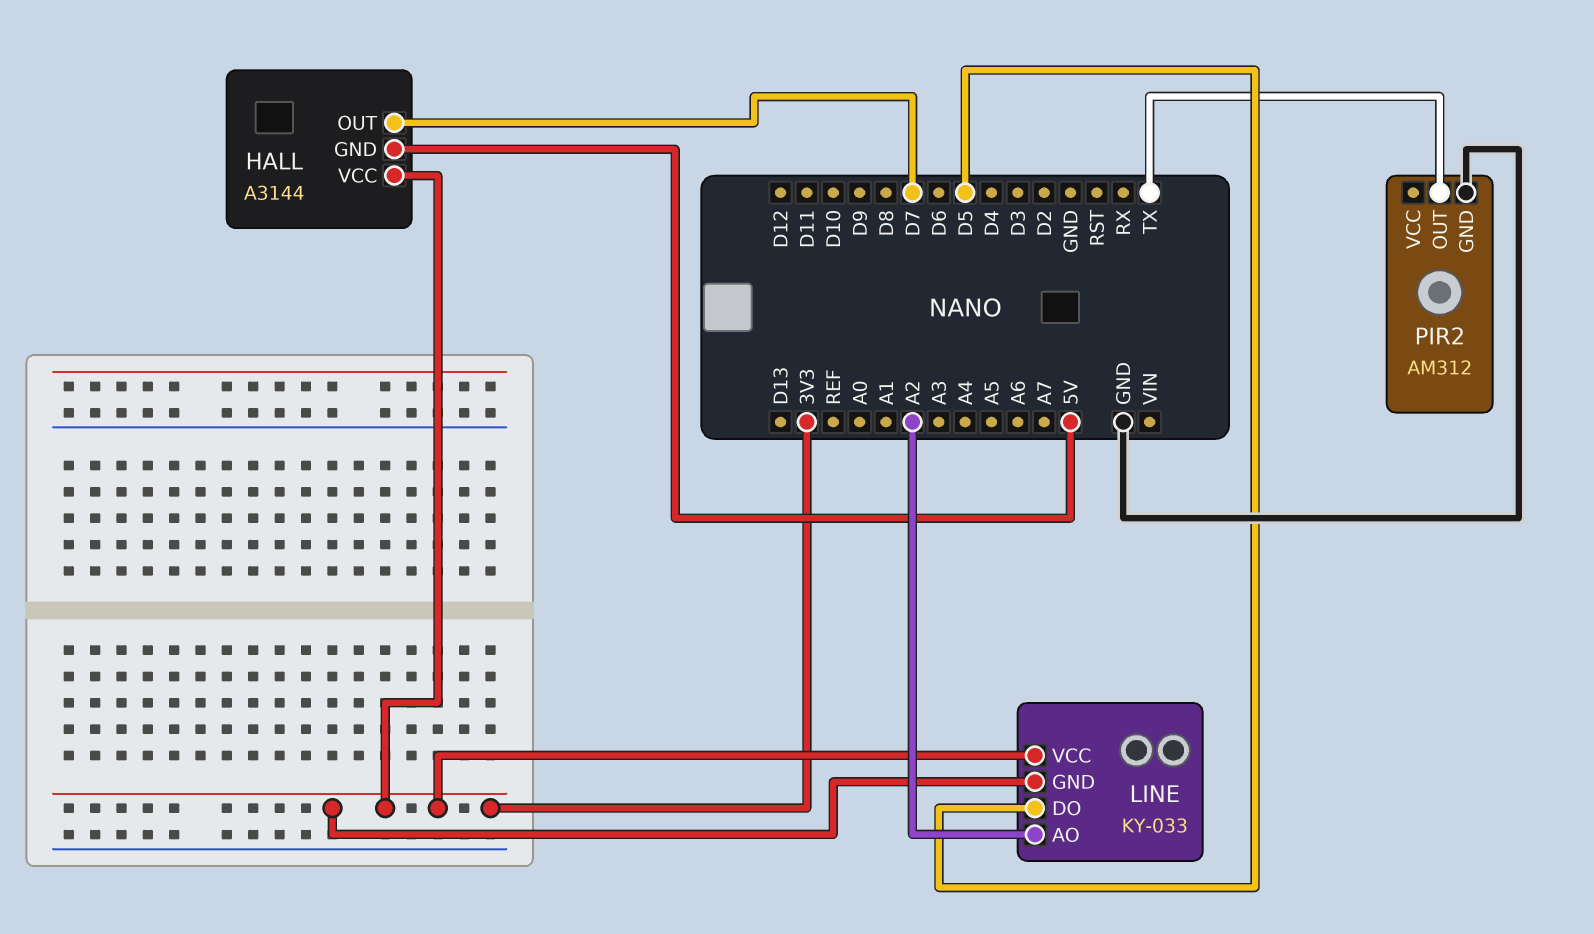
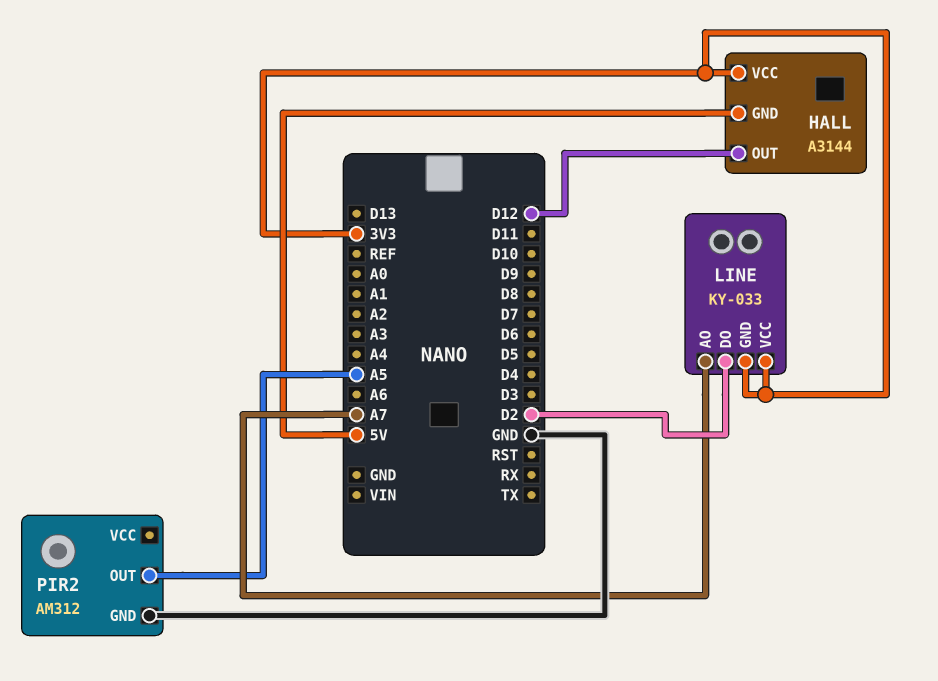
HALL pin OUT: D7 -> D12
LINE pin AO: A2 -> A7
LINE pin DO: D5 -> D2
PIR2 pin OUT: TX -> A5

